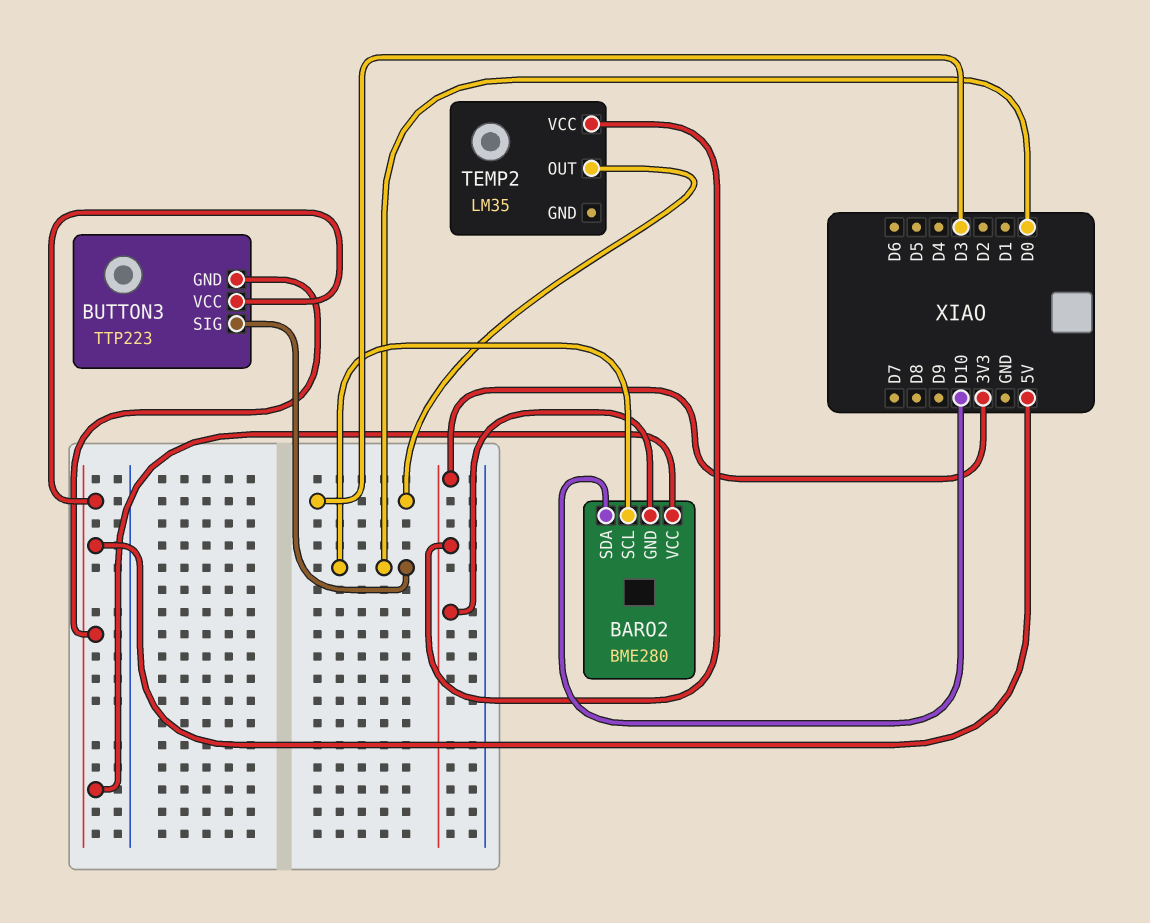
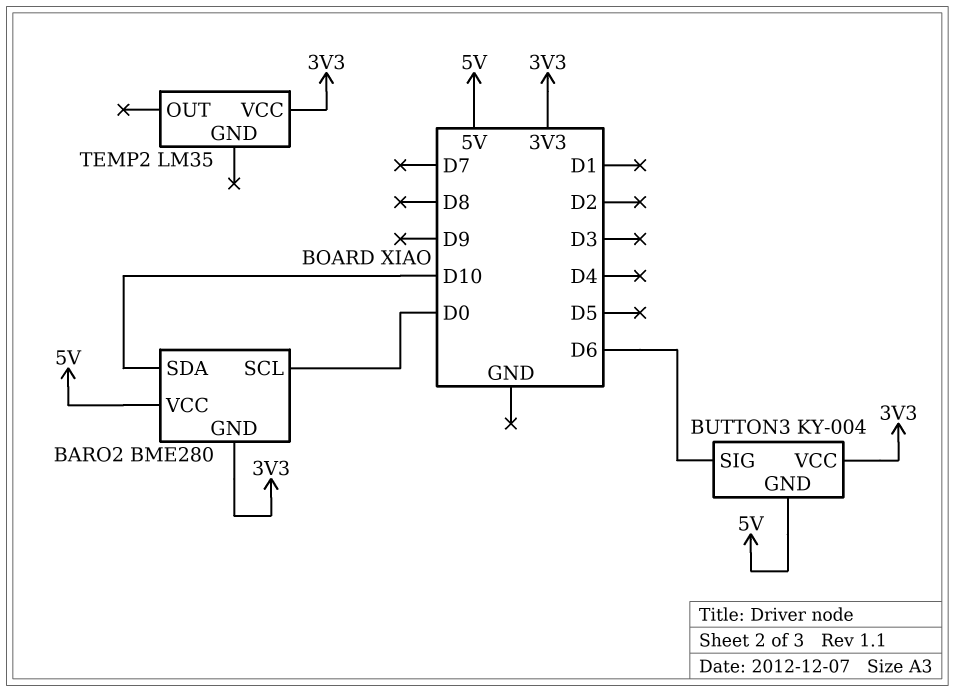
BUTTON3: TTP223 -> KY-004
BUTTON3 pin SIG: D0 -> D6
BUTTON3 pin VCC: 5V -> 3V3
TEMP2 pin OUT: D3 -> none

